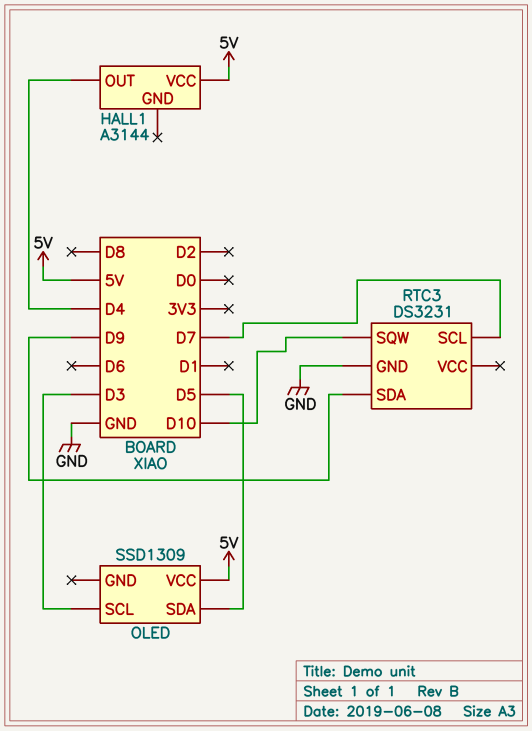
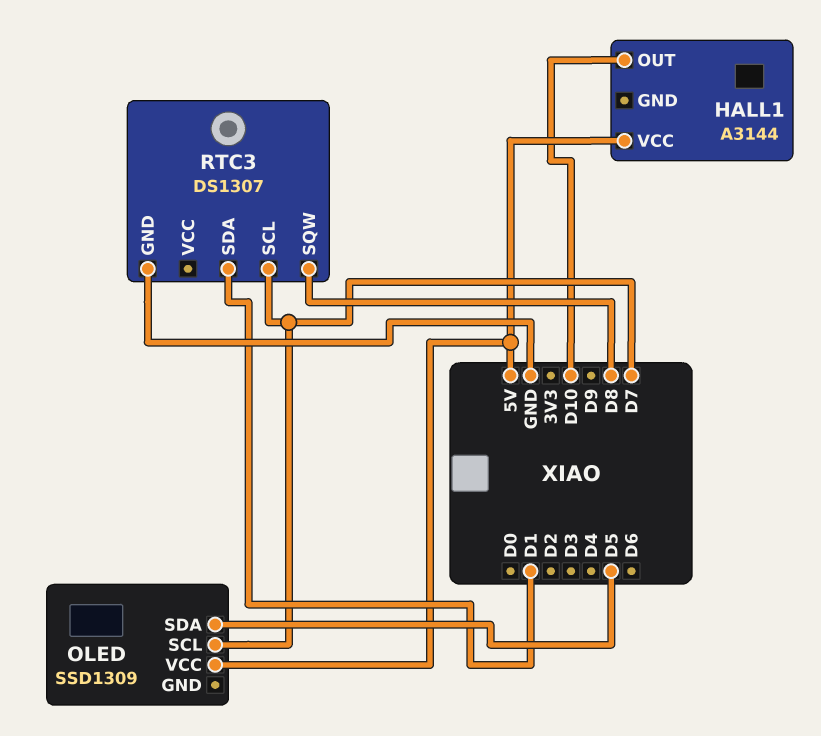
HALL1 pin OUT: D4 -> D10
OLED pin SCL: D3 -> D7
RTC3: DS3231 -> DS1307
RTC3 pin SDA: D9 -> D1
RTC3 pin SQW: D10 -> D8

